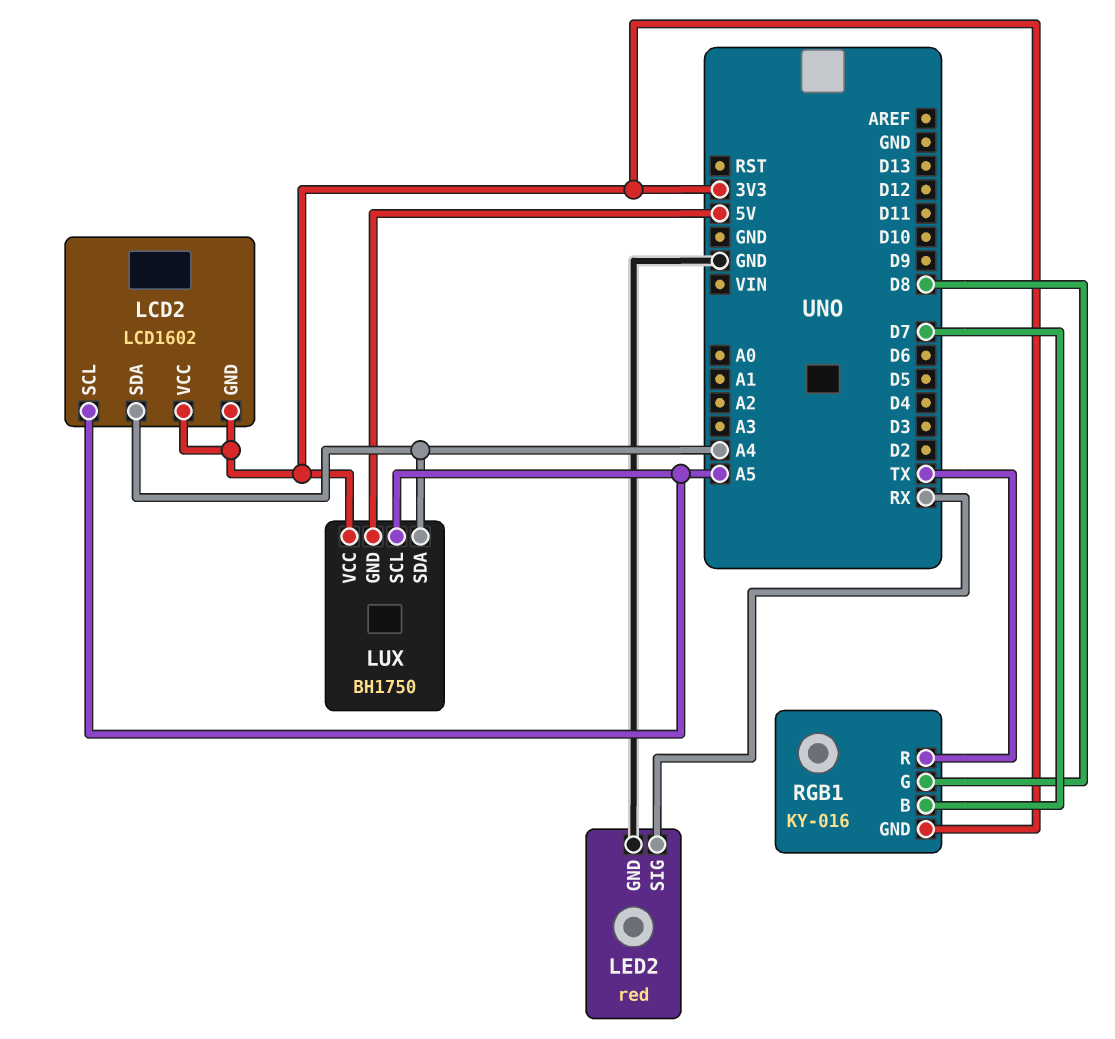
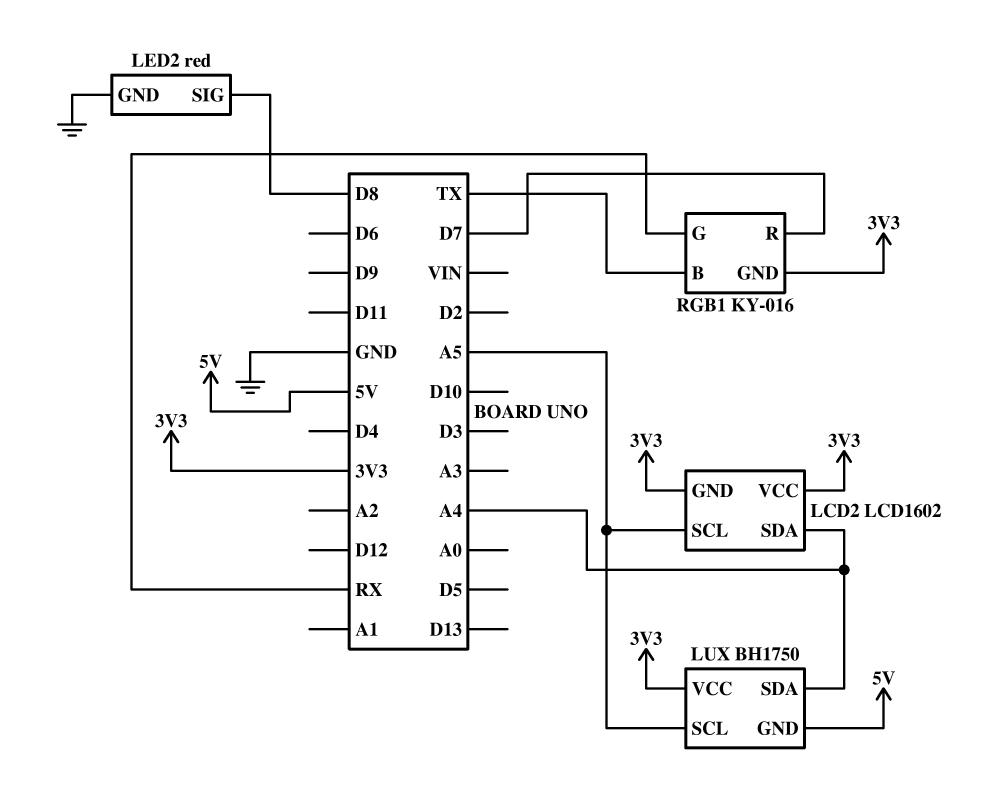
LED2 pin SIG: RX -> D8
RGB1 pin B: D7 -> TX
RGB1 pin G: D8 -> RX
RGB1 pin R: TX -> D7

